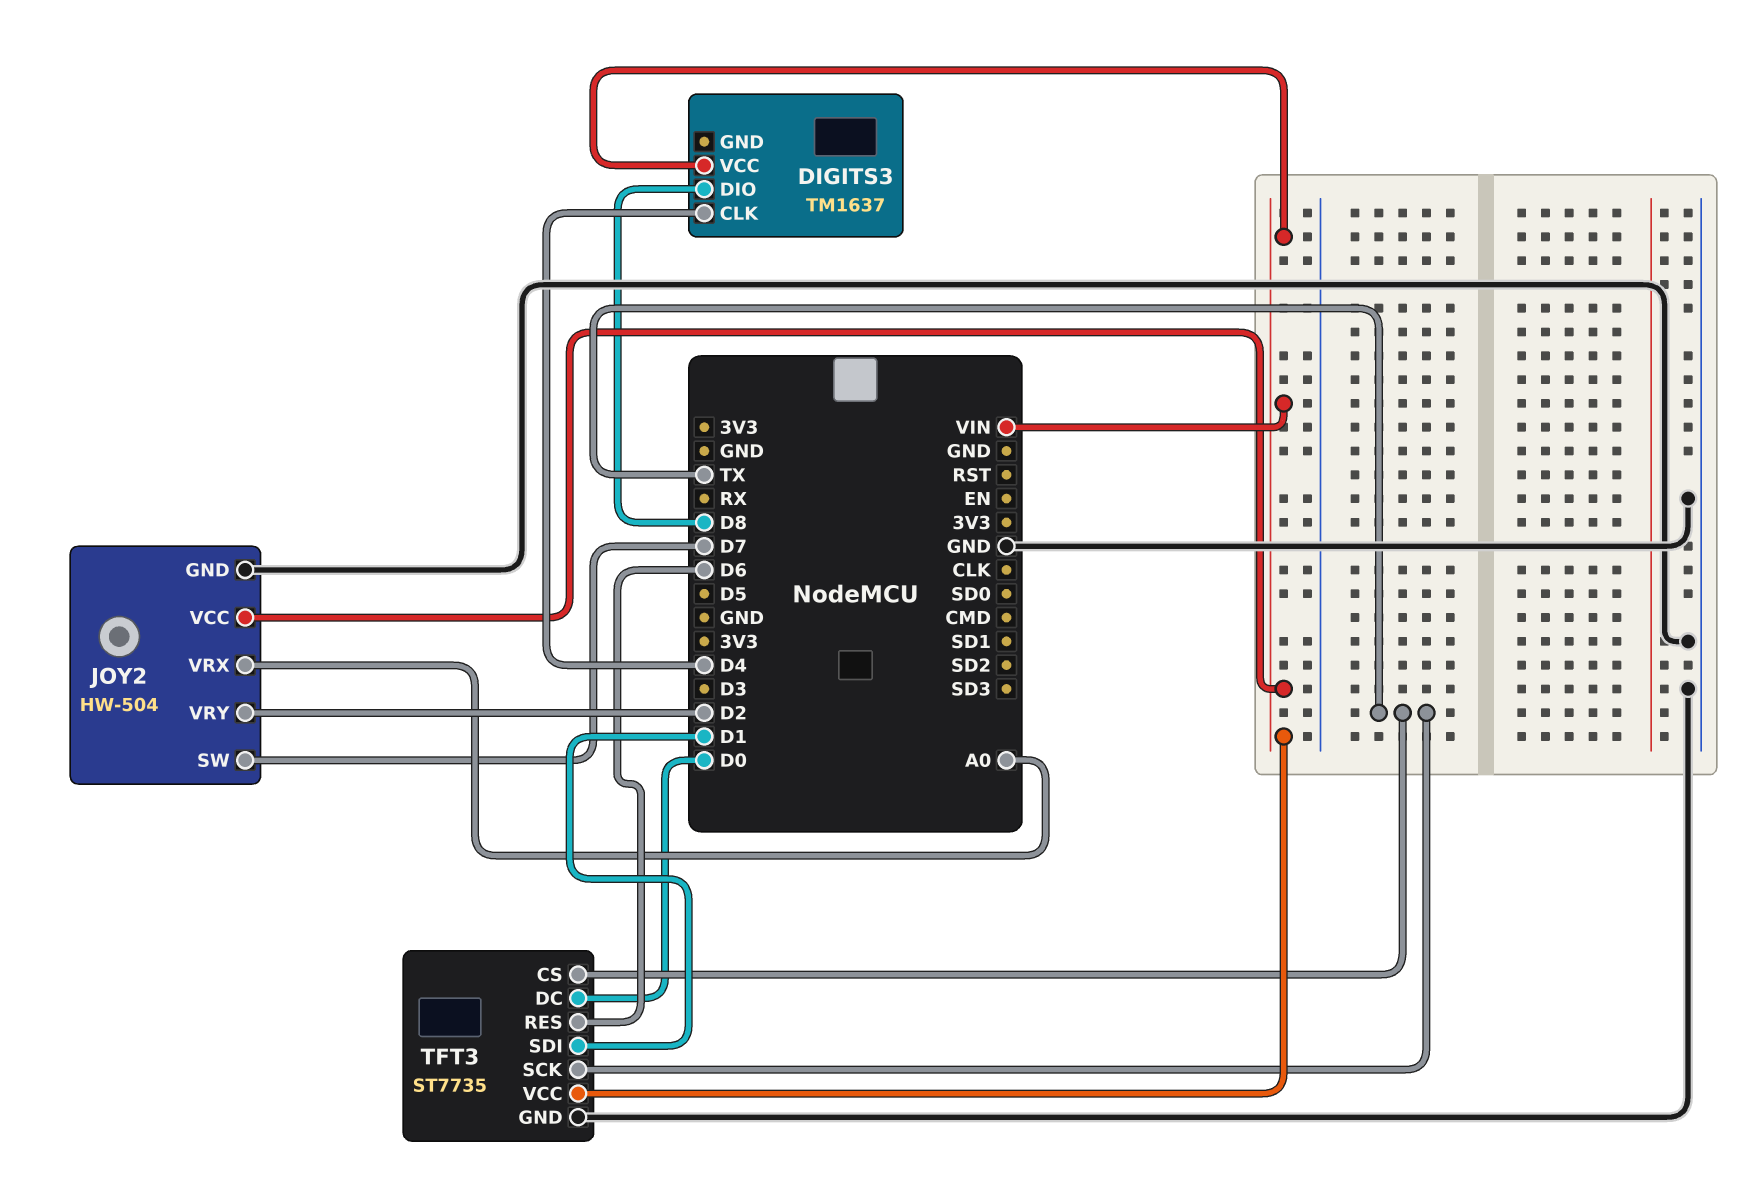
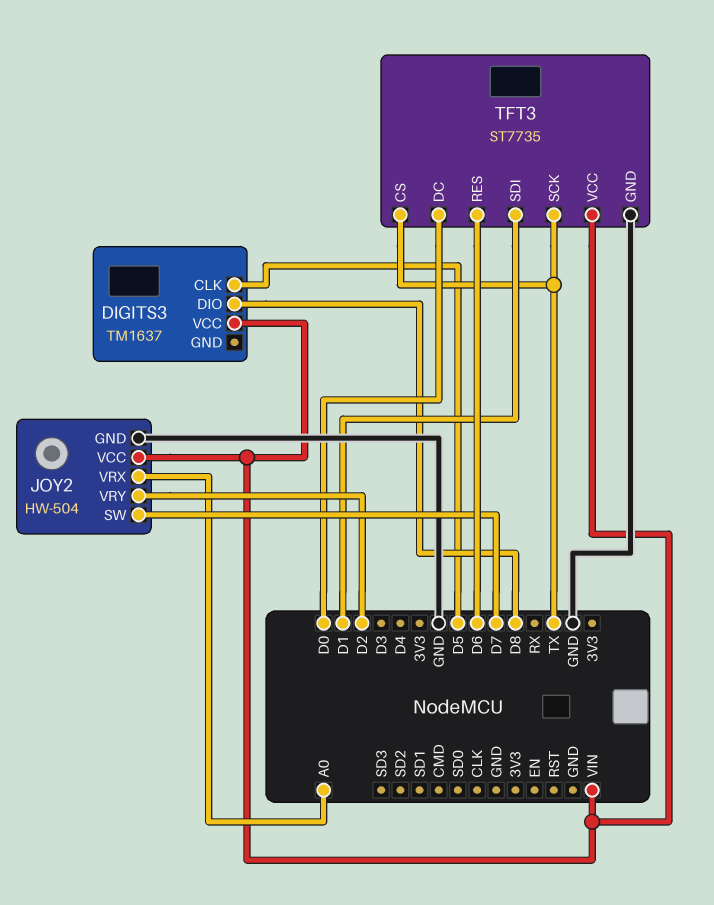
DIGITS3 pin CLK: D4 -> D5

